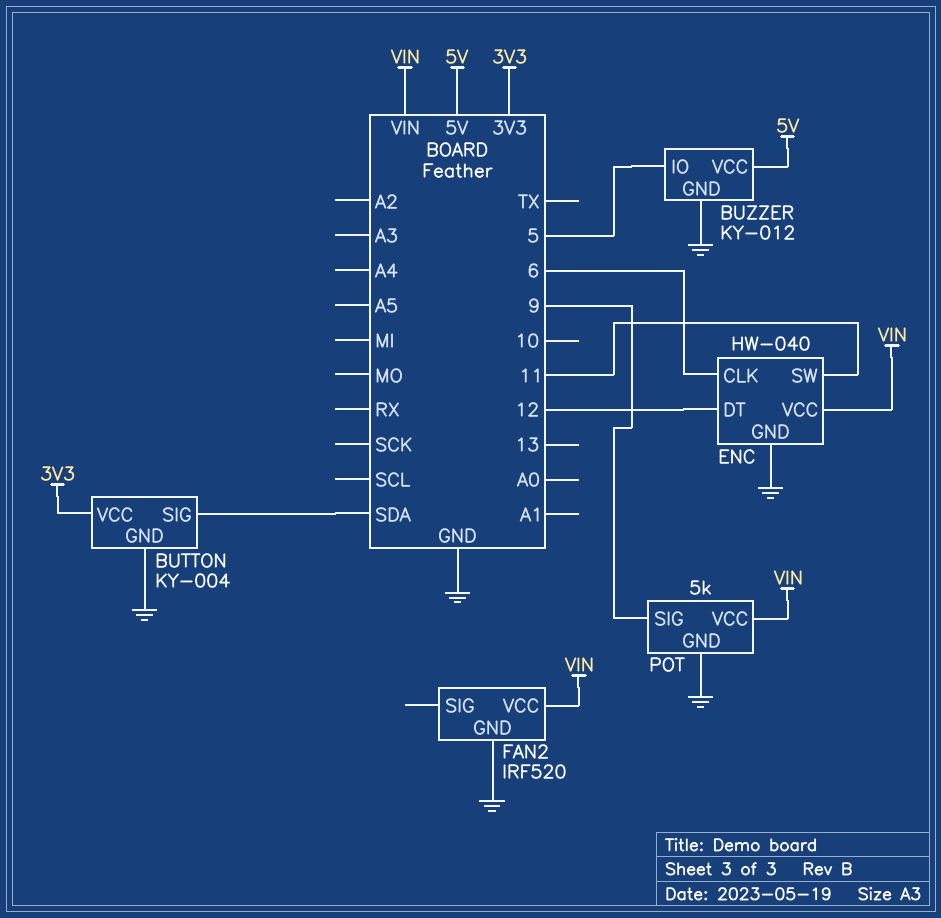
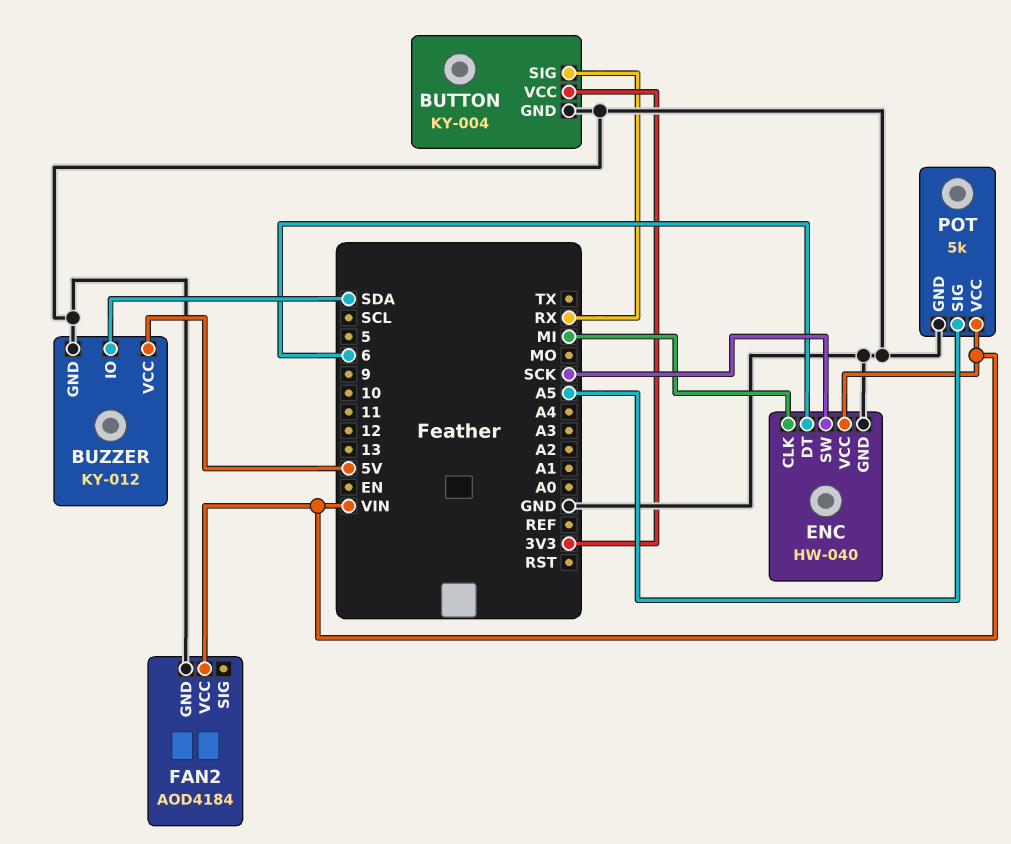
BUTTON pin SIG: SDA -> RX
BUZZER pin IO: 5 -> SDA
ENC pin CLK: 6 -> MI
ENC pin DT: 12 -> 6
ENC pin SW: 11 -> SCK
FAN2: IRF520 -> AOD4184
POT pin SIG: 9 -> A5

